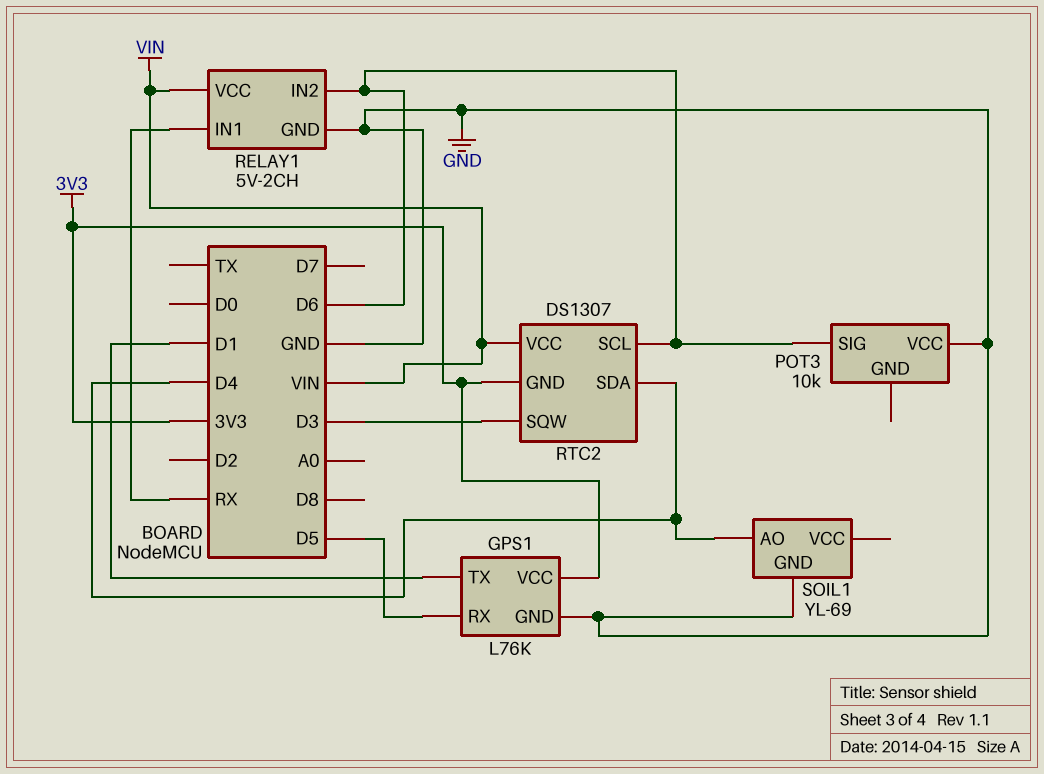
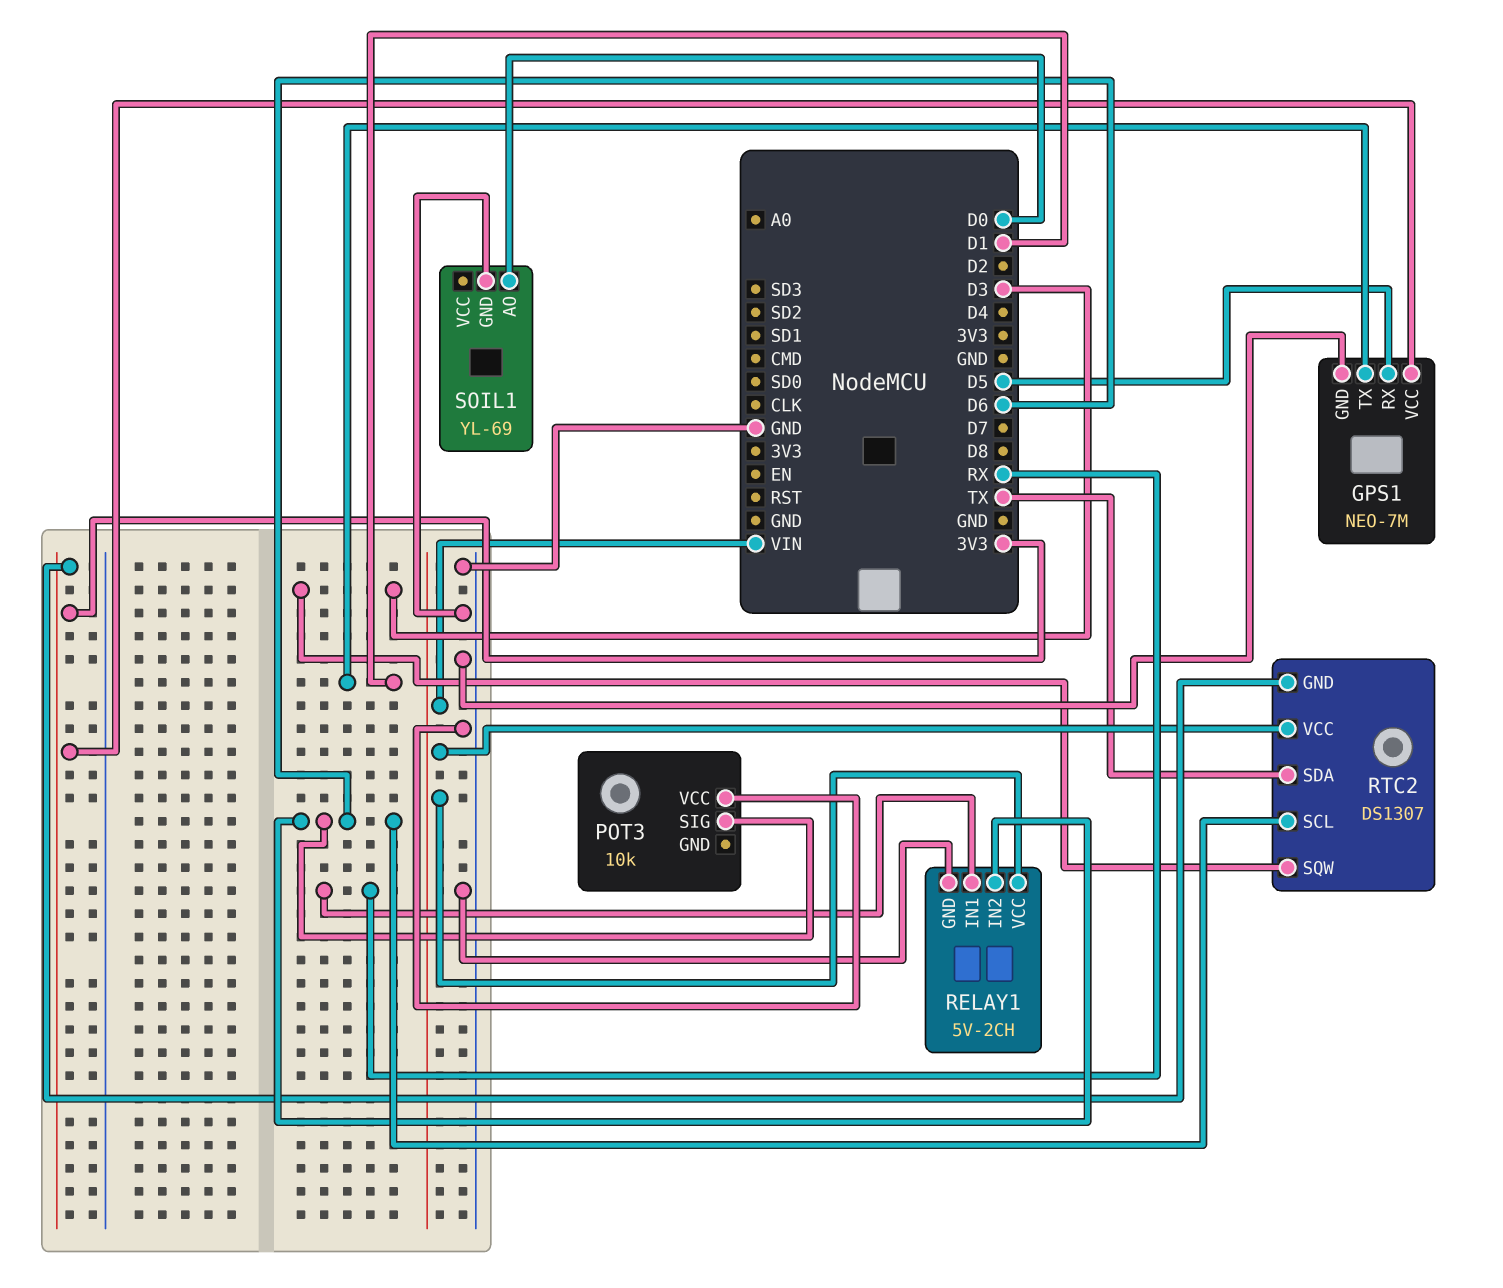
GPS1: L76K -> NEO-7M
RTC2 pin SDA: D4 -> TX
SOIL1 pin AO: D4 -> D0

